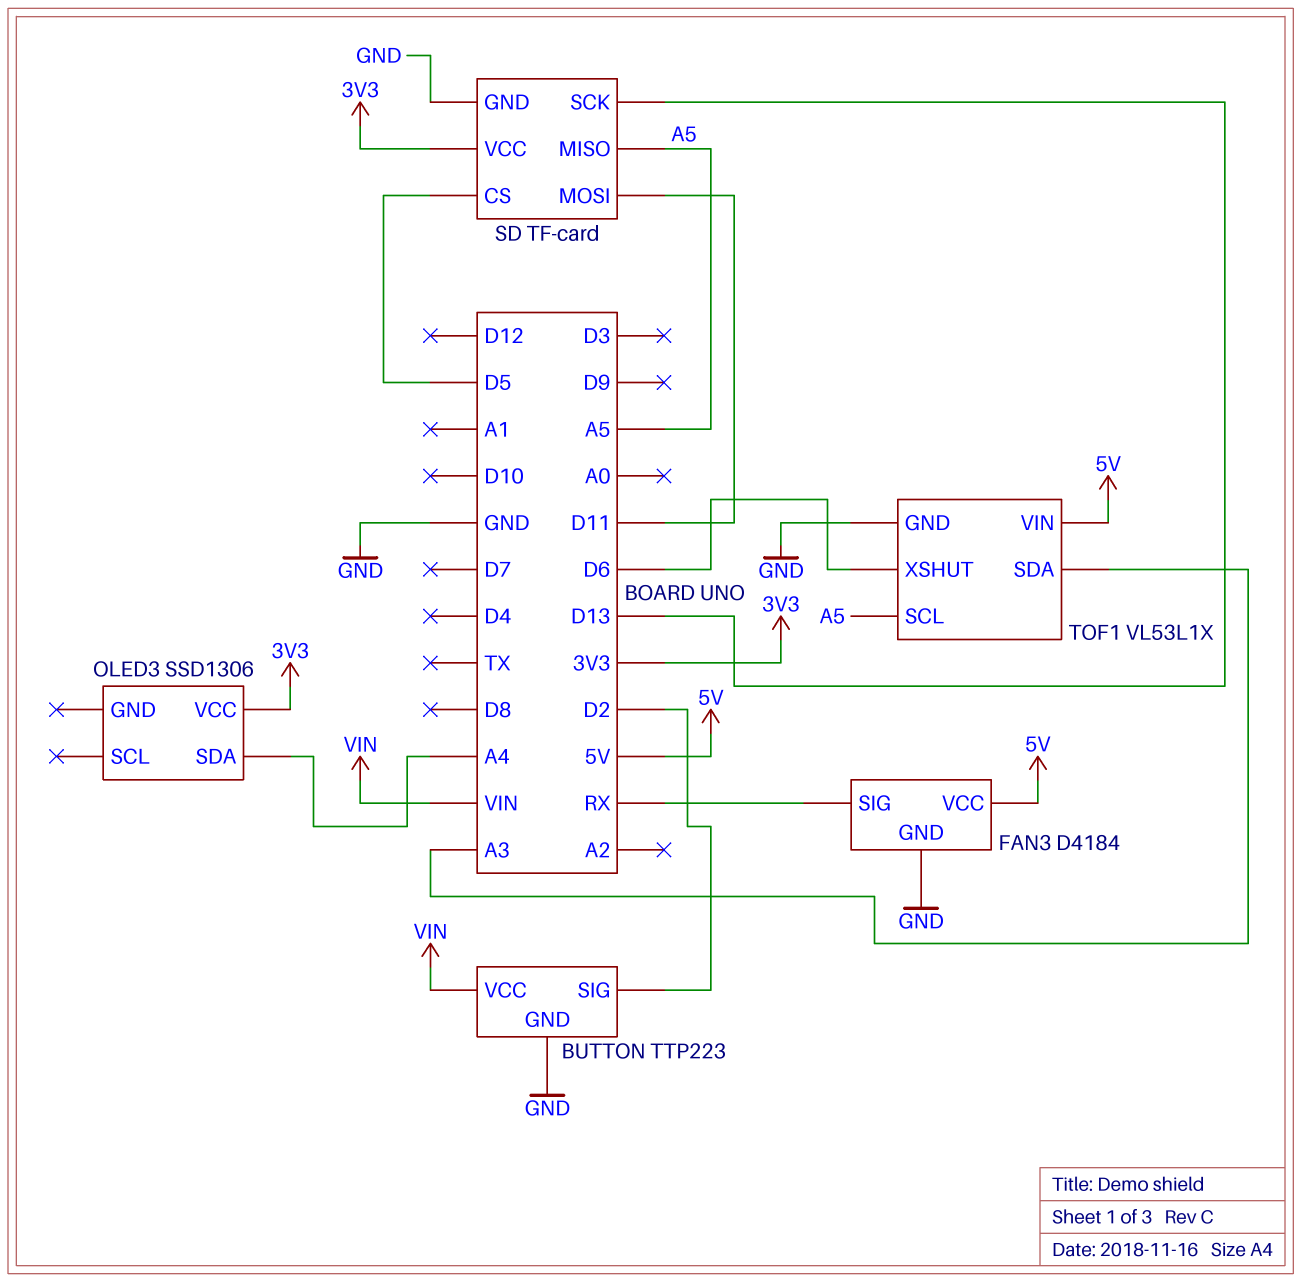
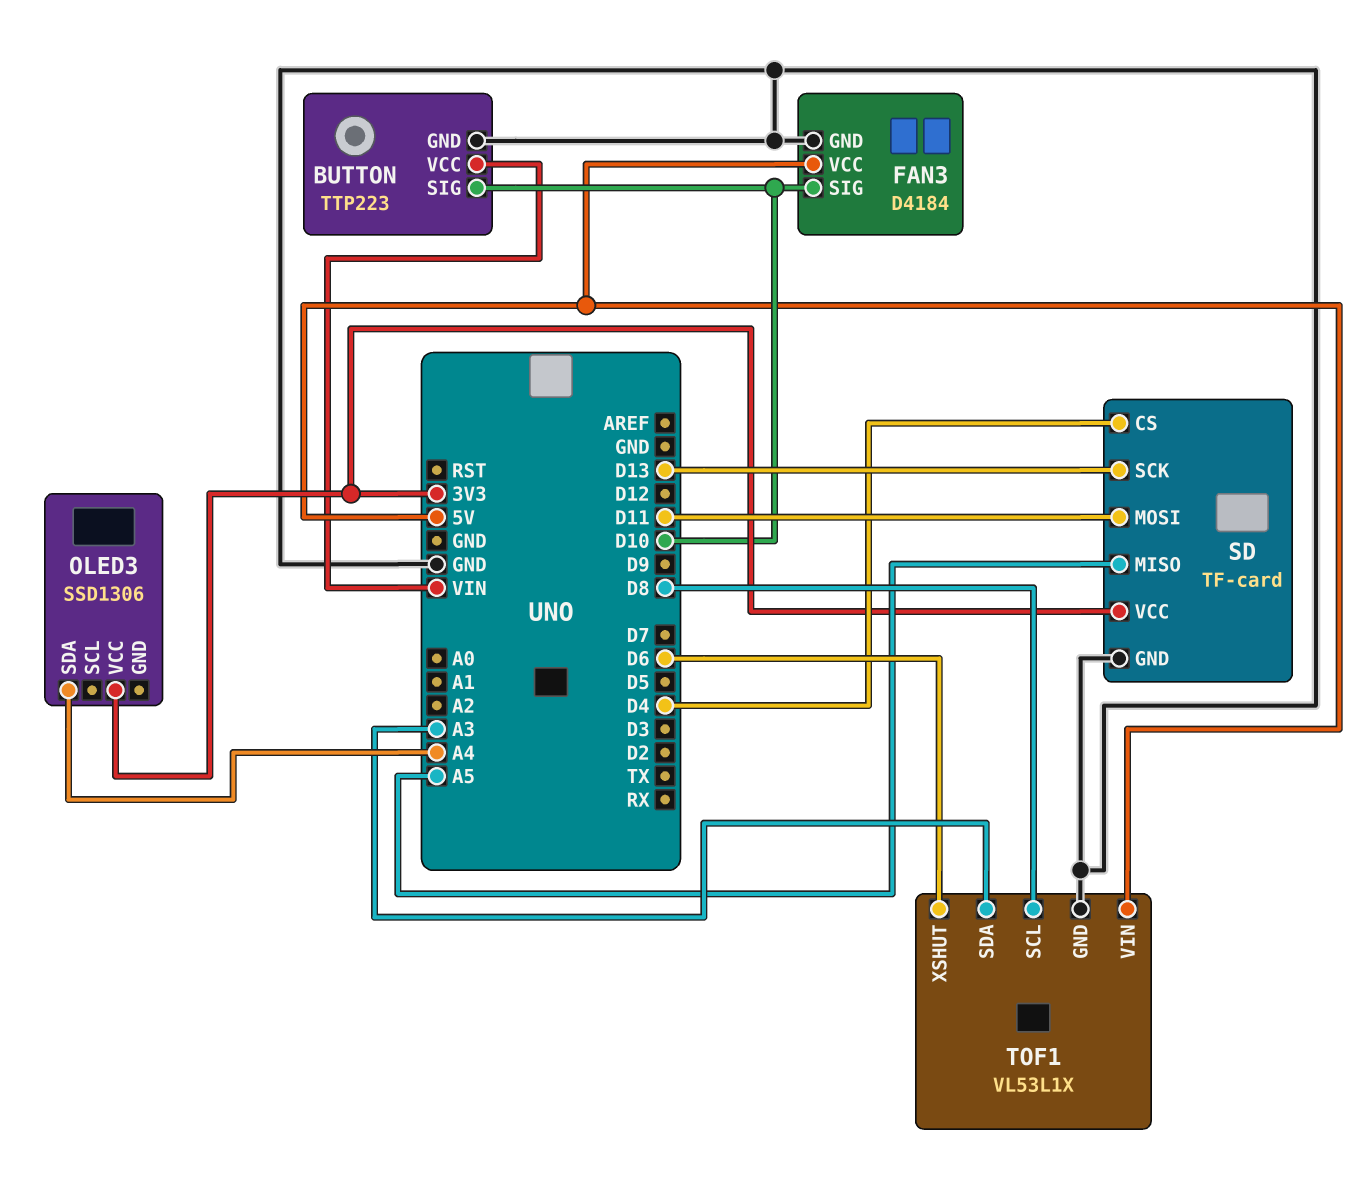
BUTTON pin SIG: D2 -> D10
FAN3 pin SIG: RX -> D10
SD pin CS: D5 -> D4
TOF1 pin SCL: A5 -> D8

